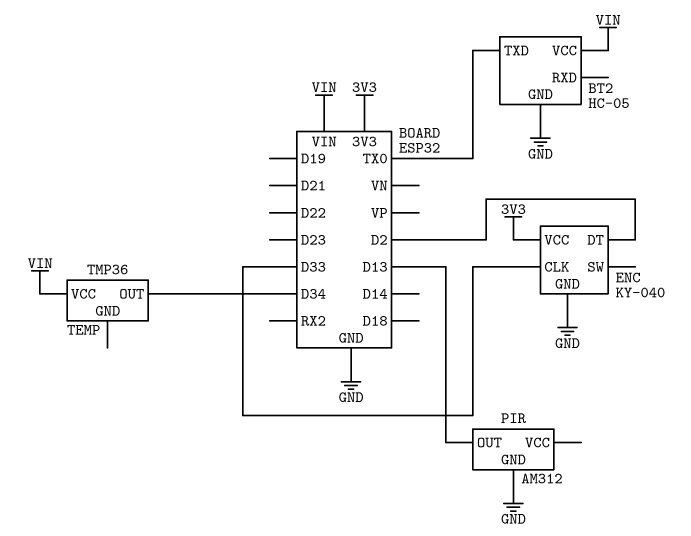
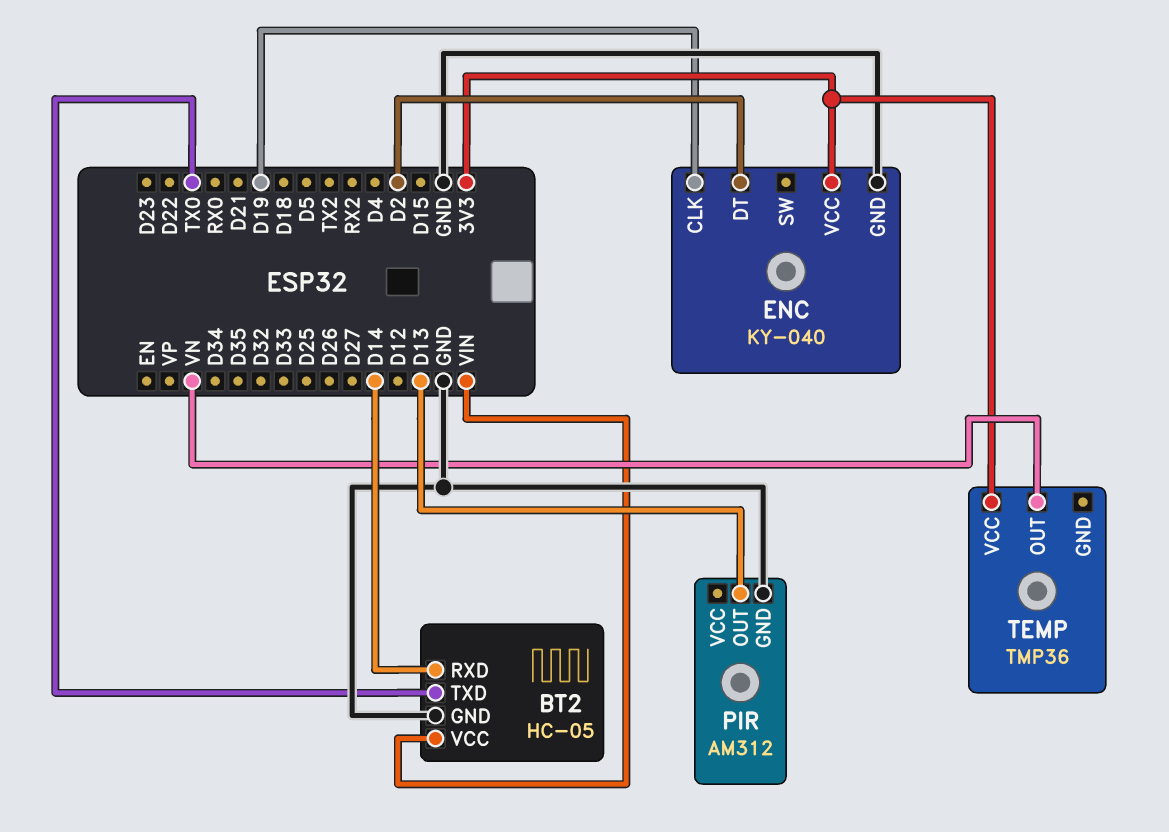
BT2 pin RXD: none -> D14
ENC pin CLK: D33 -> D19
TEMP pin OUT: D34 -> VN
TEMP pin VCC: VIN -> 3V3

